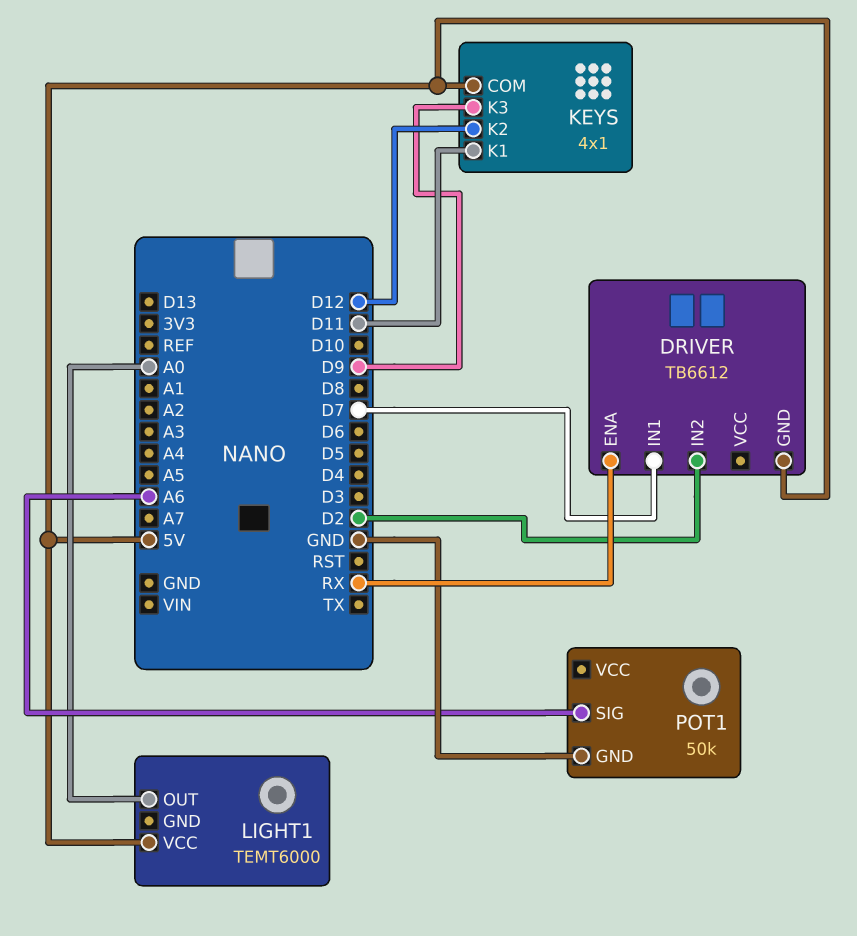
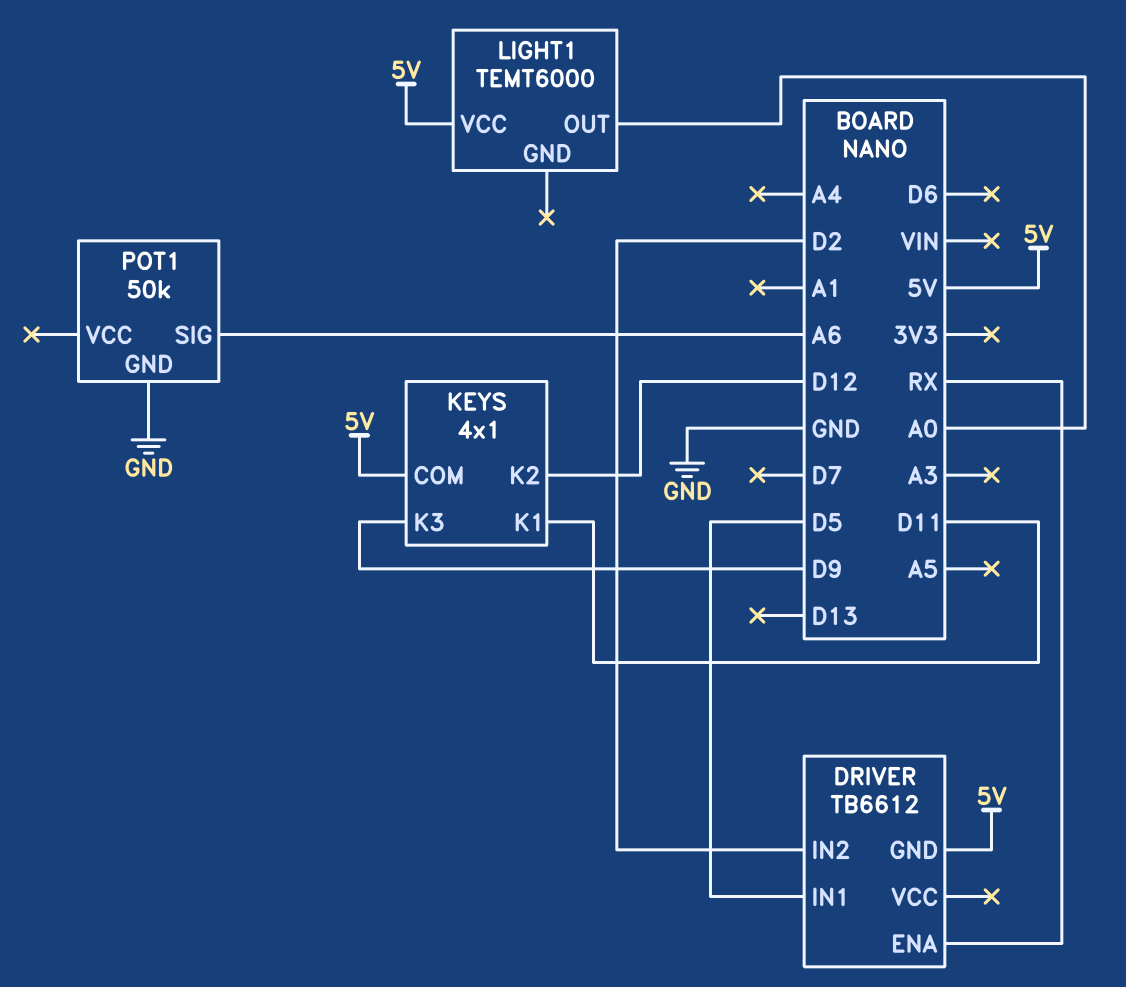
DRIVER pin IN1: D7 -> D5

